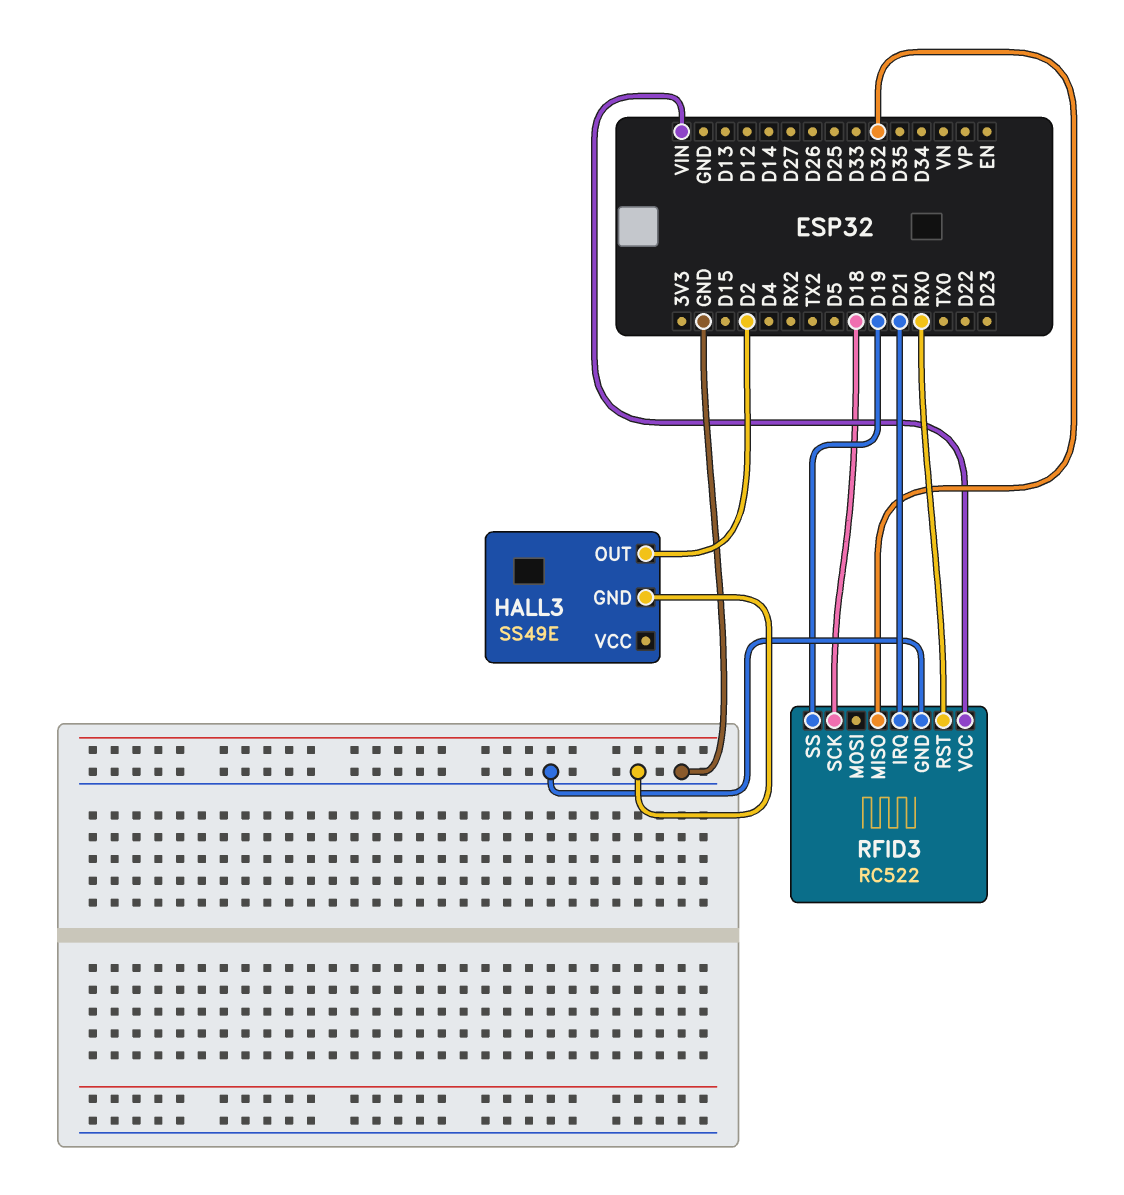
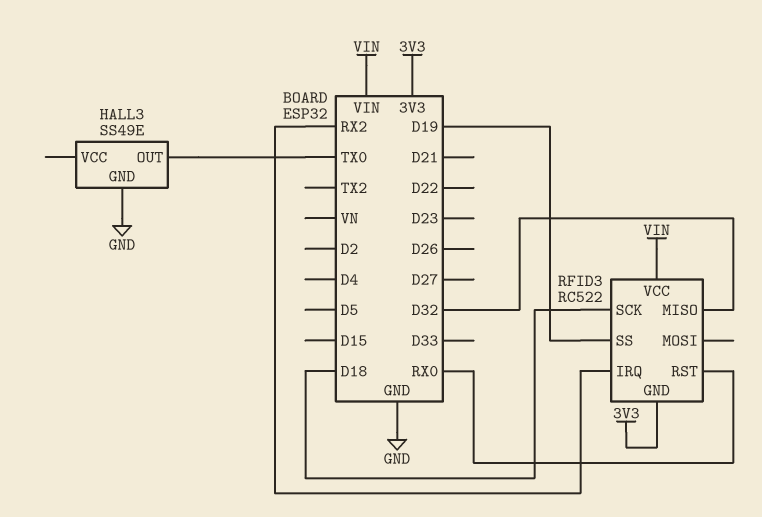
HALL3 pin OUT: D2 -> TX0
RFID3 pin GND: GND -> 3V3
RFID3 pin IRQ: D21 -> RX2

